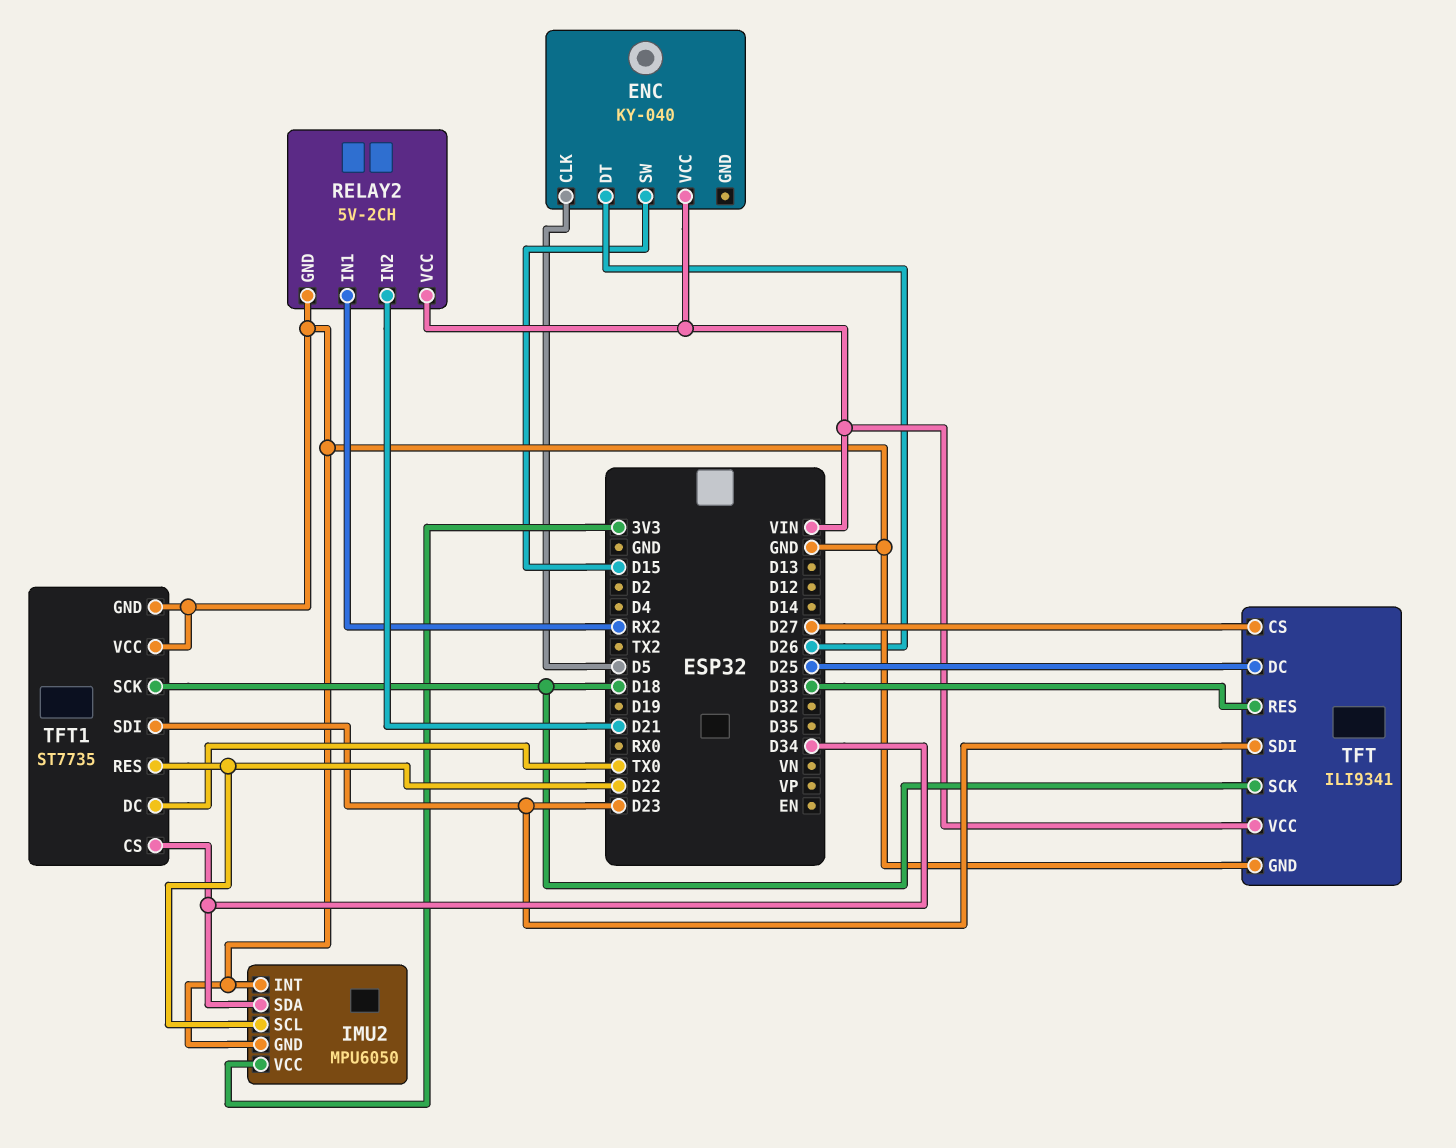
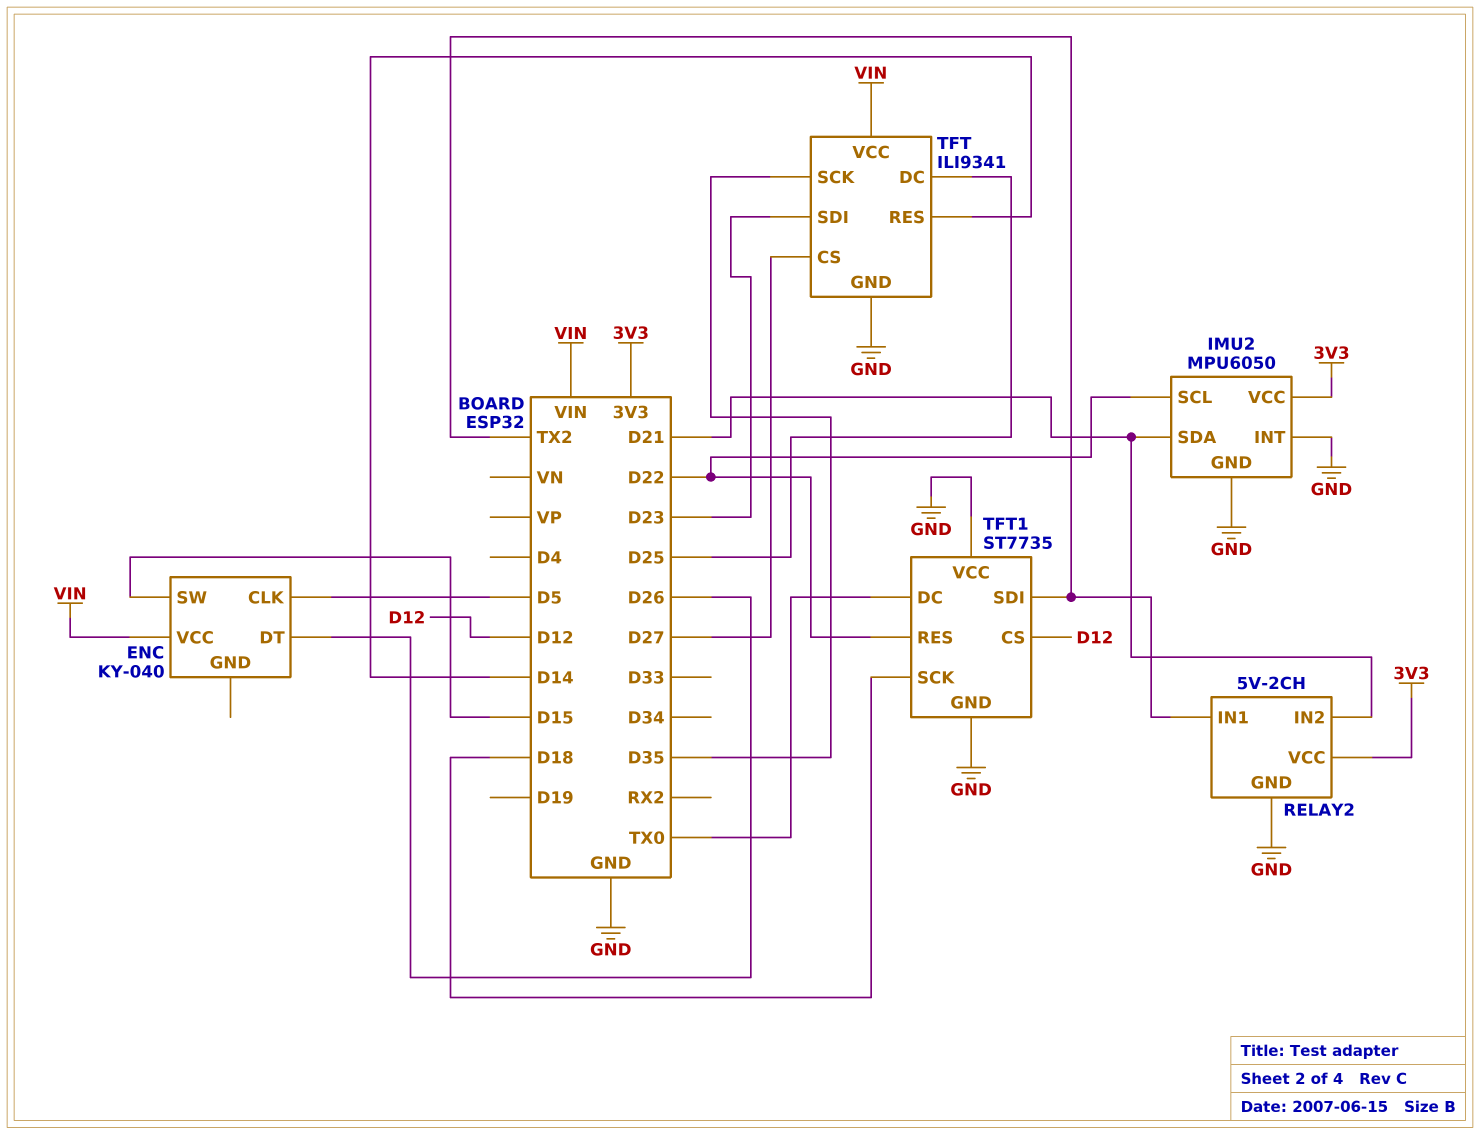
IMU2 pin SDA: D34 -> D21
RELAY2 pin IN1: RX2 -> TX2
RELAY2 pin VCC: VIN -> 3V3
TFT pin RES: D33 -> D14
TFT pin SCK: D18 -> D35
TFT1 pin CS: D34 -> D12
TFT1 pin SDI: D23 -> TX2

